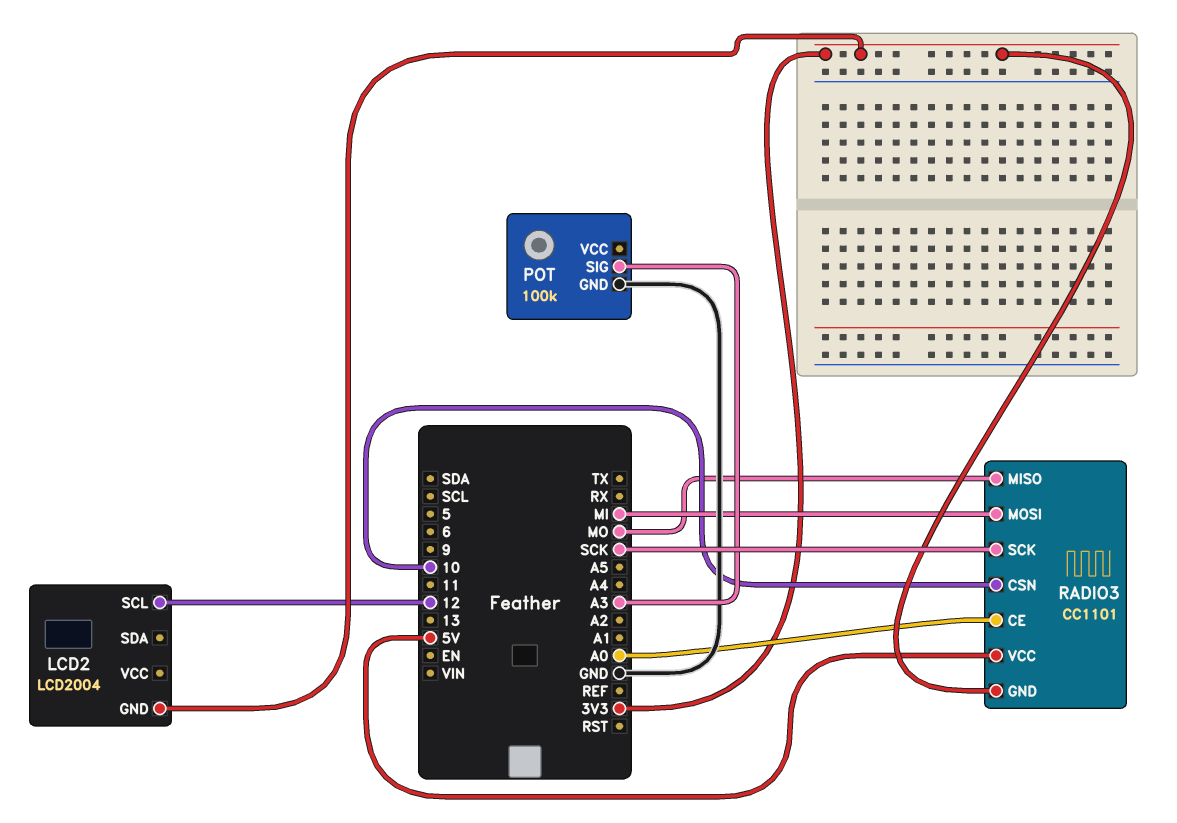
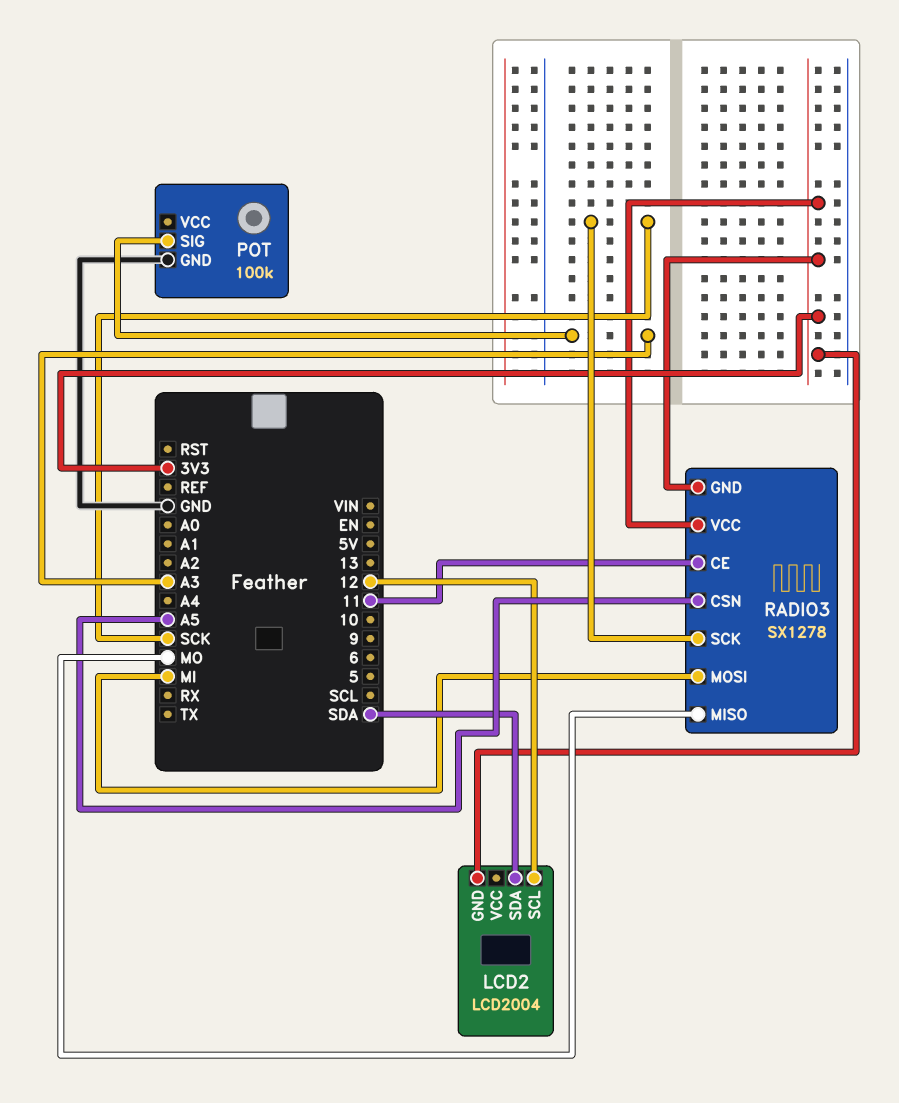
LCD2 pin SDA: none -> SDA
RADIO3: CC1101 -> SX1278
RADIO3 pin CE: A0 -> 11
RADIO3 pin CSN: 10 -> A5
RADIO3 pin VCC: 5V -> 3V3

